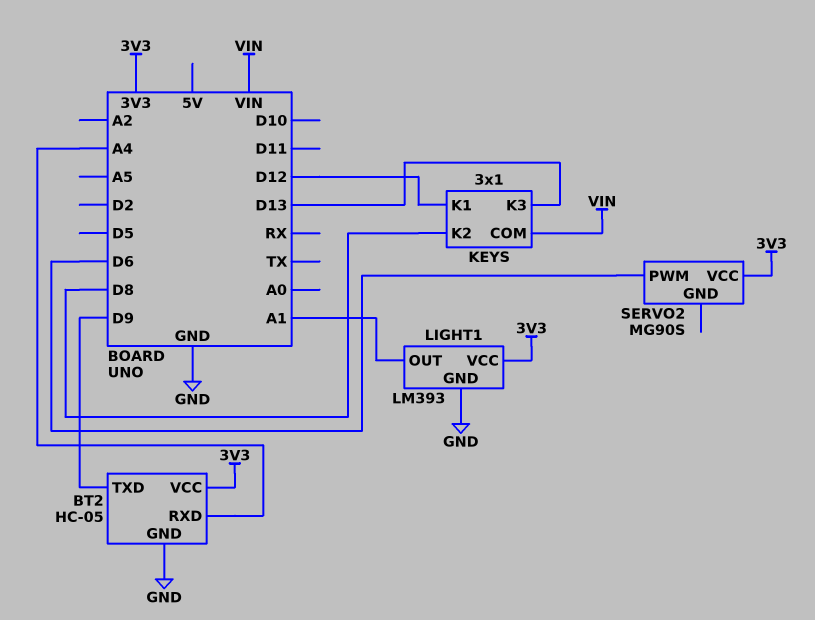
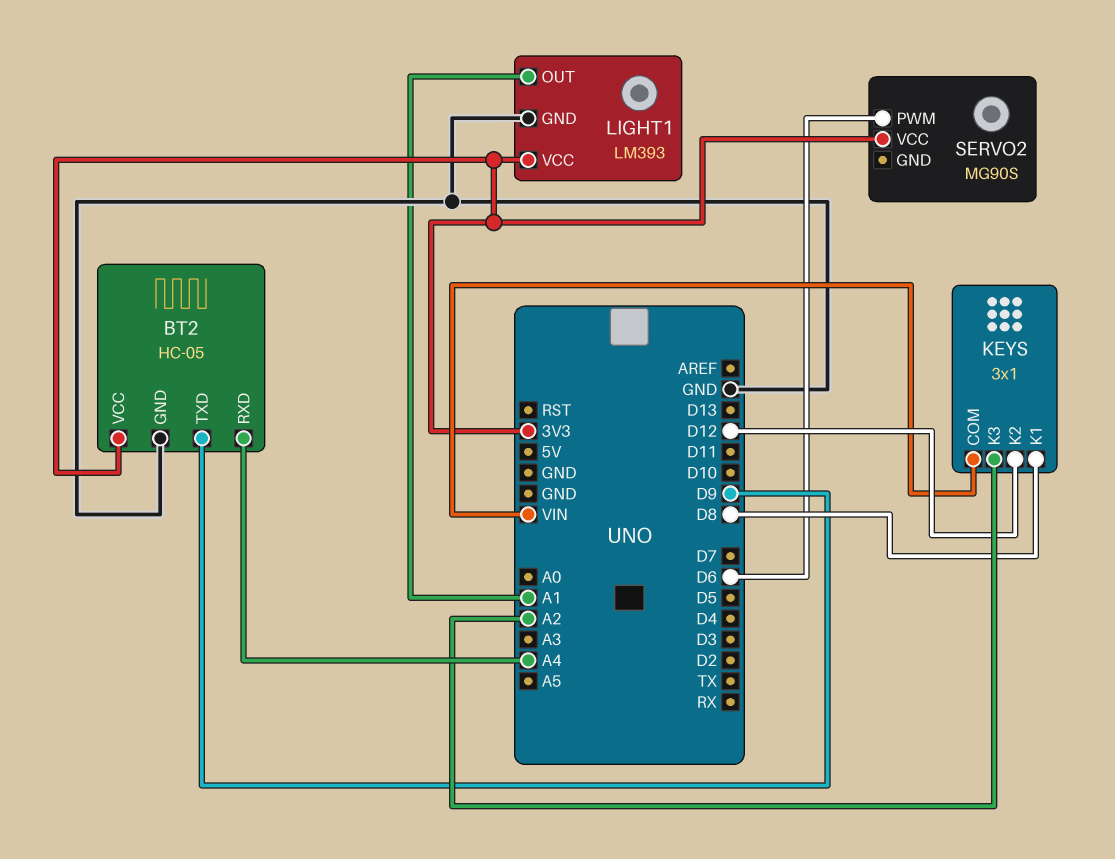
KEYS pin K1: D12 -> D8
KEYS pin K2: D8 -> D12
KEYS pin K3: D13 -> A2

